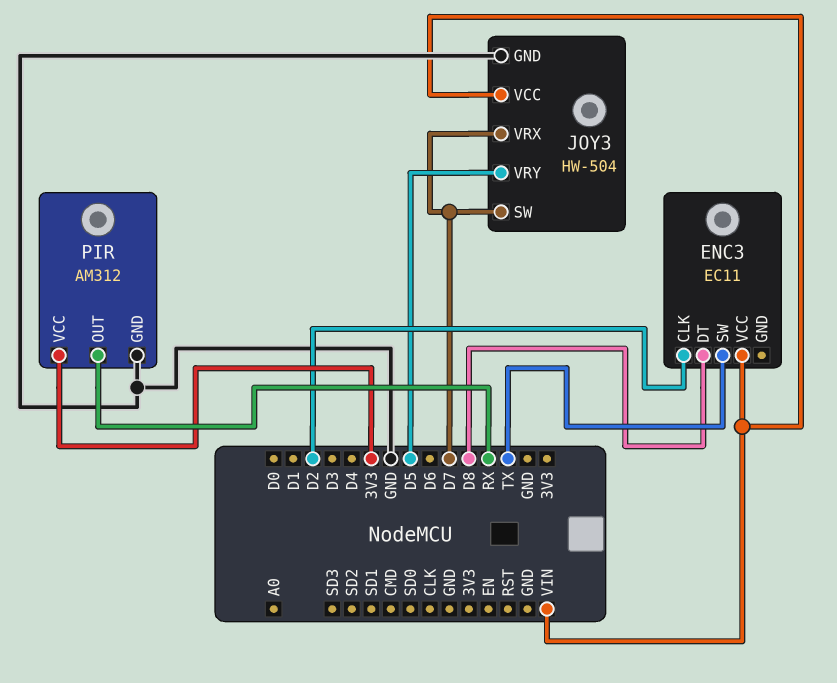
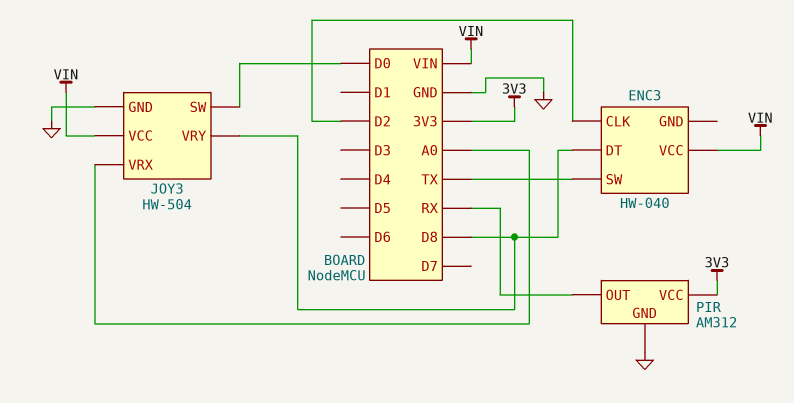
ENC3: EC11 -> HW-040
JOY3 pin SW: D7 -> D0
JOY3 pin VRX: D7 -> A0
JOY3 pin VRY: D5 -> D8

